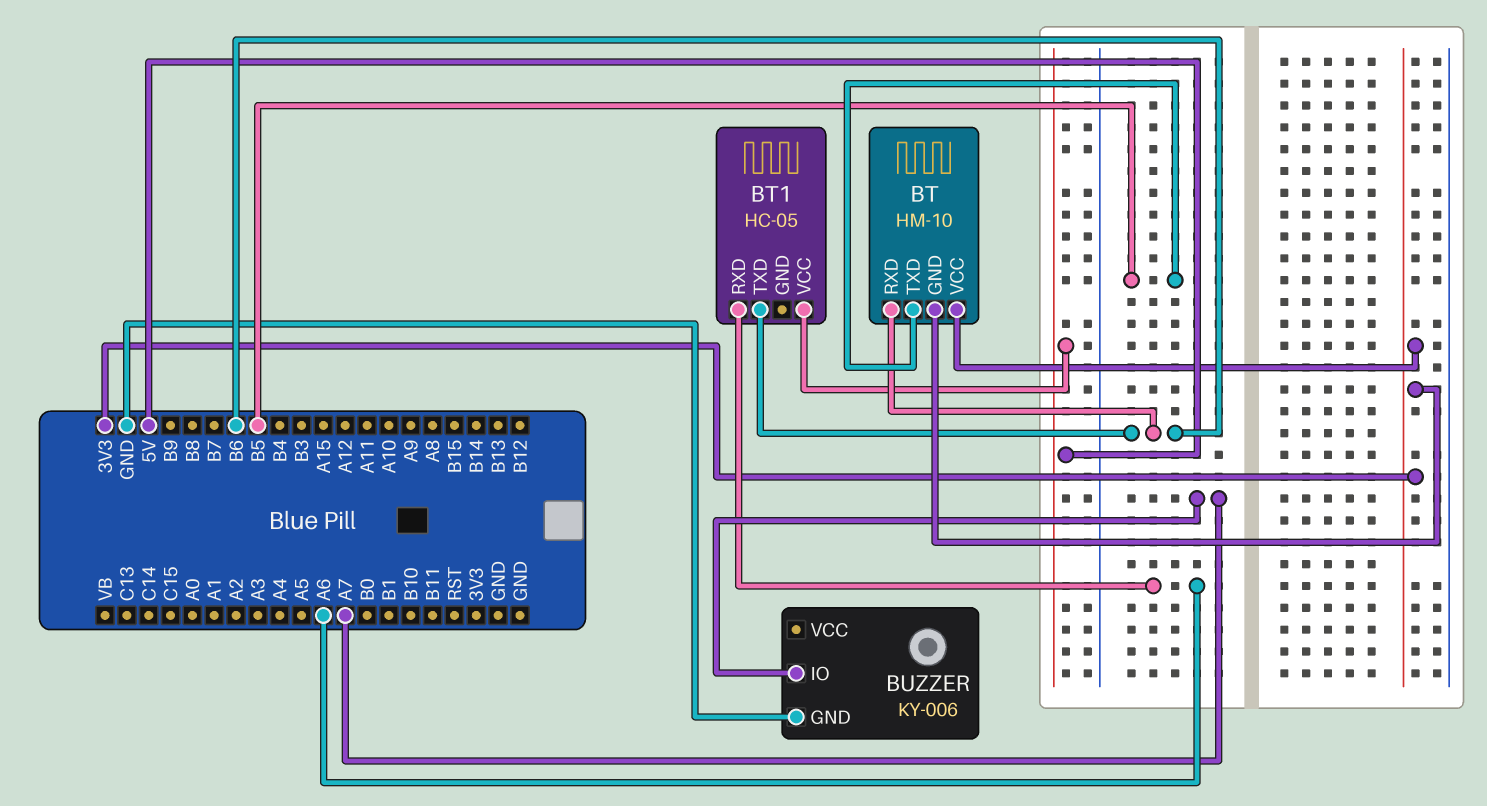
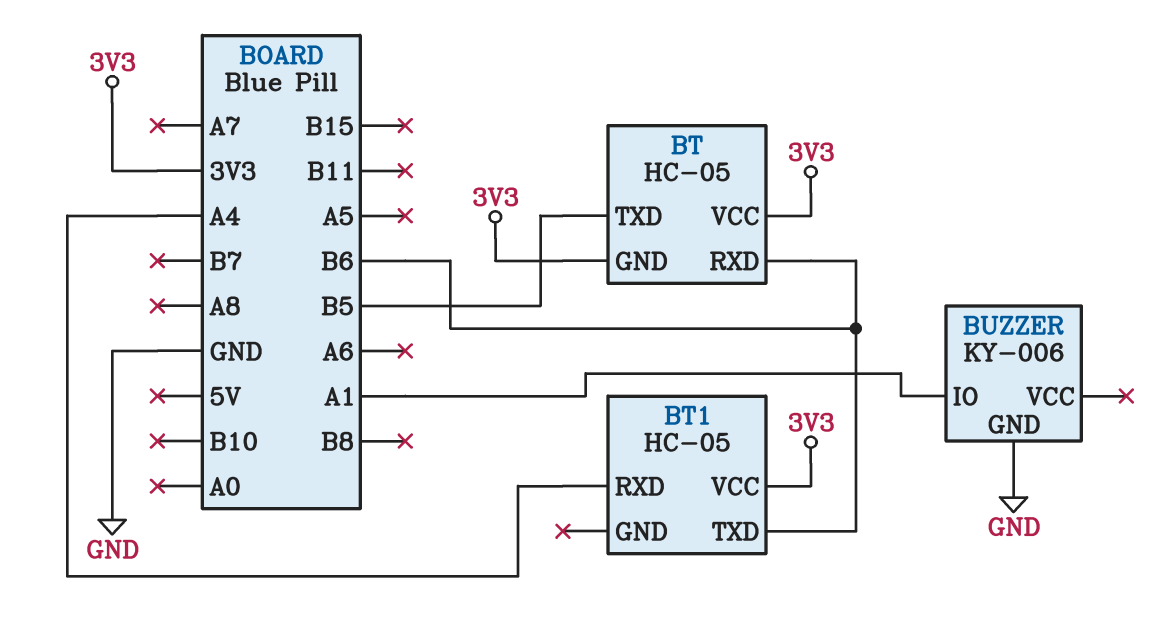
BT: HM-10 -> HC-05
BT1 pin RXD: A6 -> A4
BT1 pin VCC: 5V -> 3V3
BUZZER pin IO: A7 -> A1

